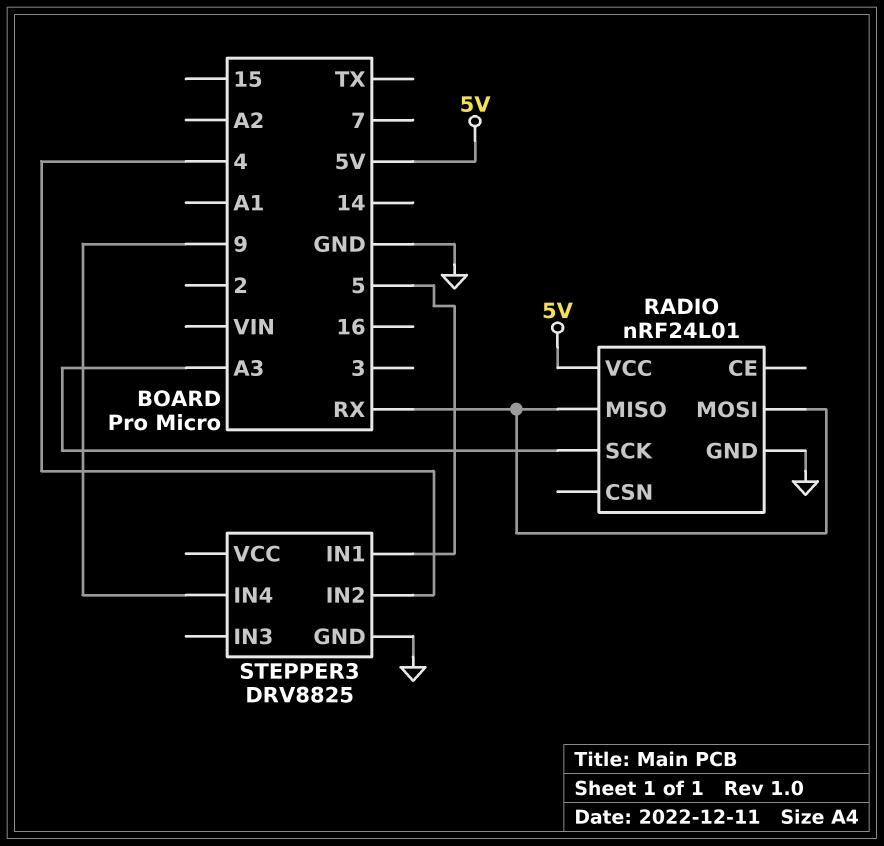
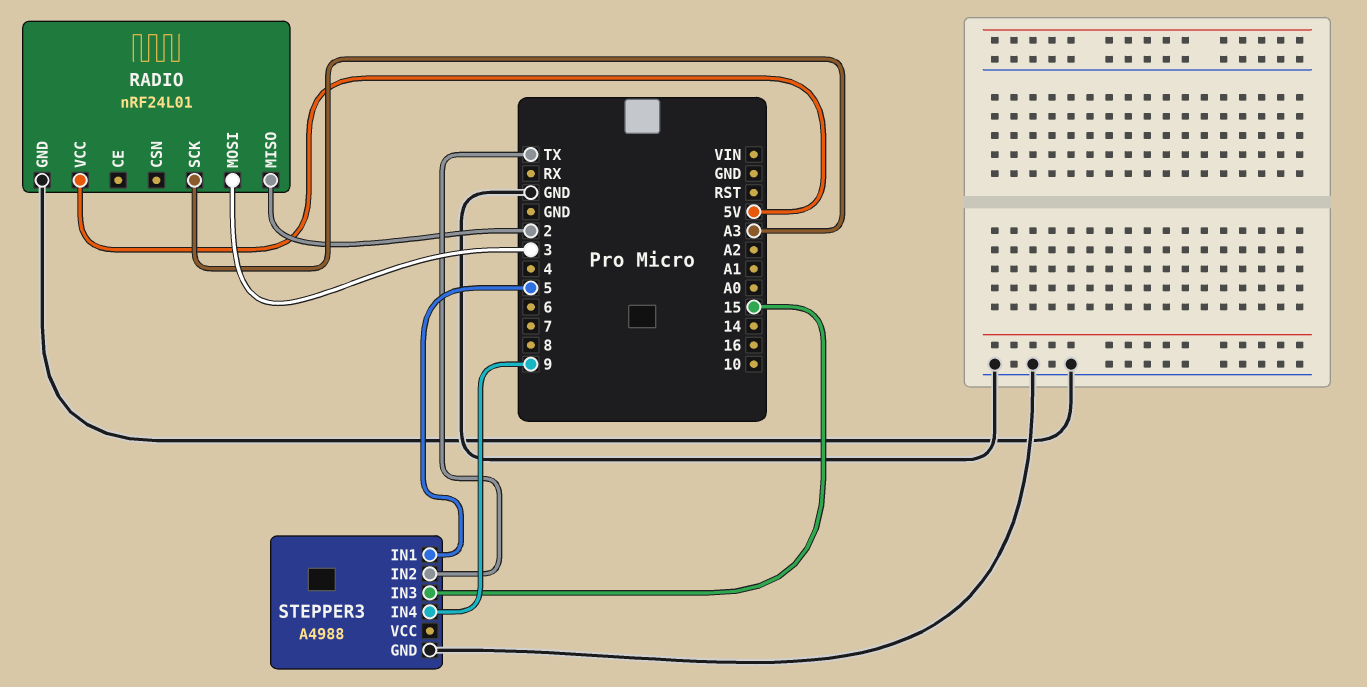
RADIO pin MISO: RX -> 2
RADIO pin MOSI: RX -> 3
STEPPER3: DRV8825 -> A4988
STEPPER3 pin IN2: 4 -> TX
STEPPER3 pin IN3: none -> 15

